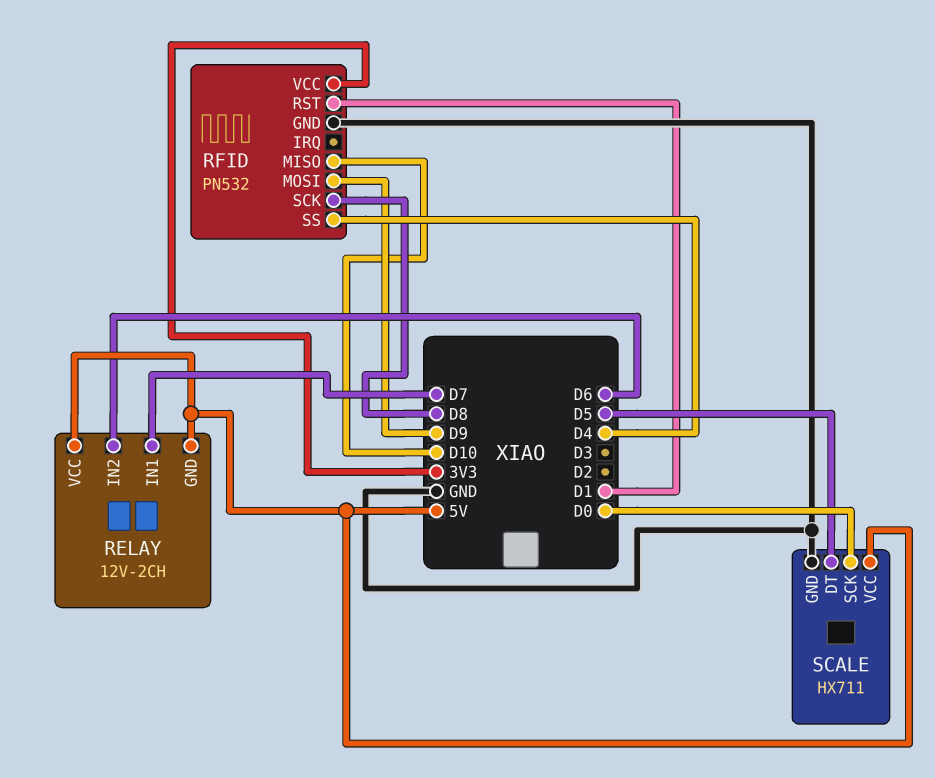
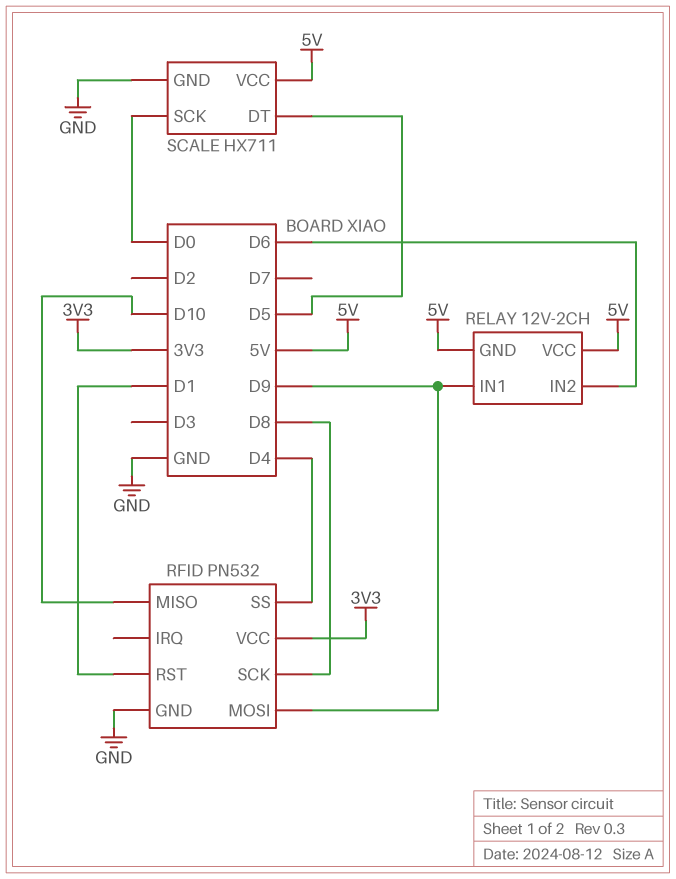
RELAY pin IN1: D7 -> D9

